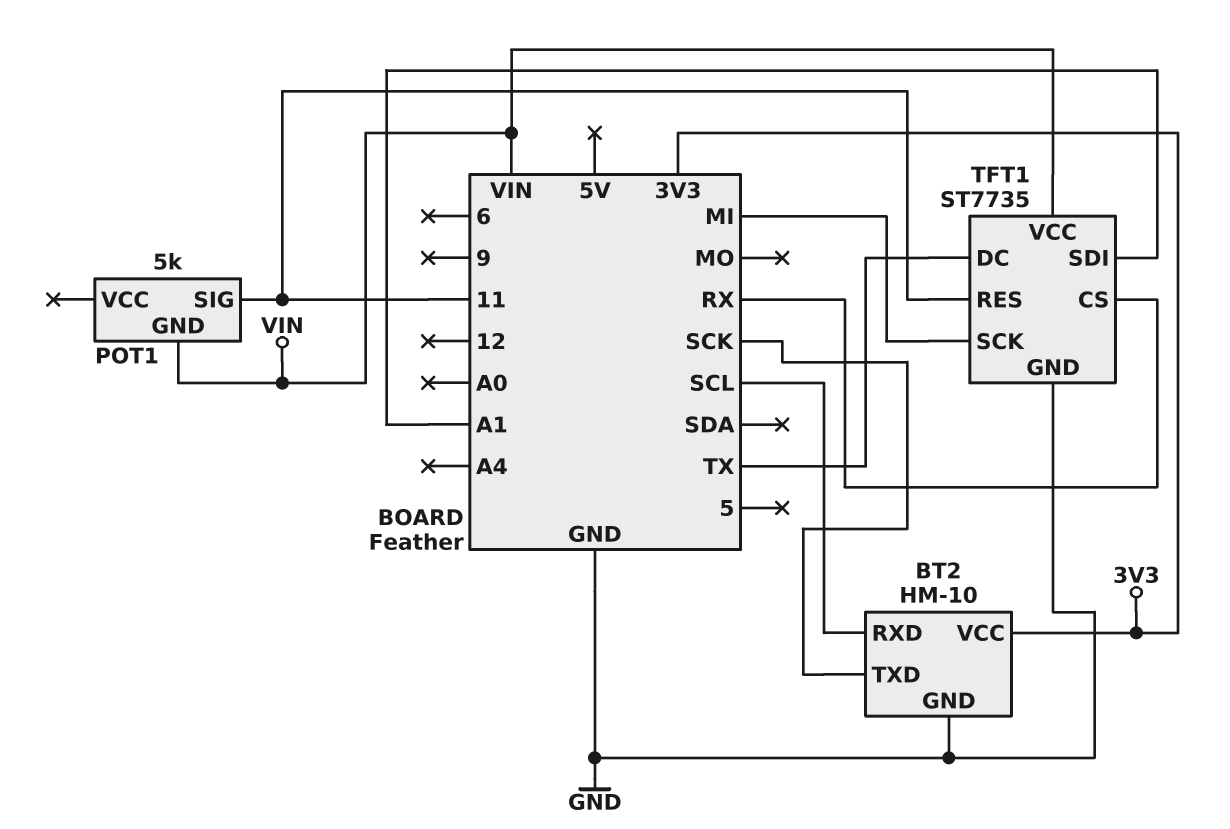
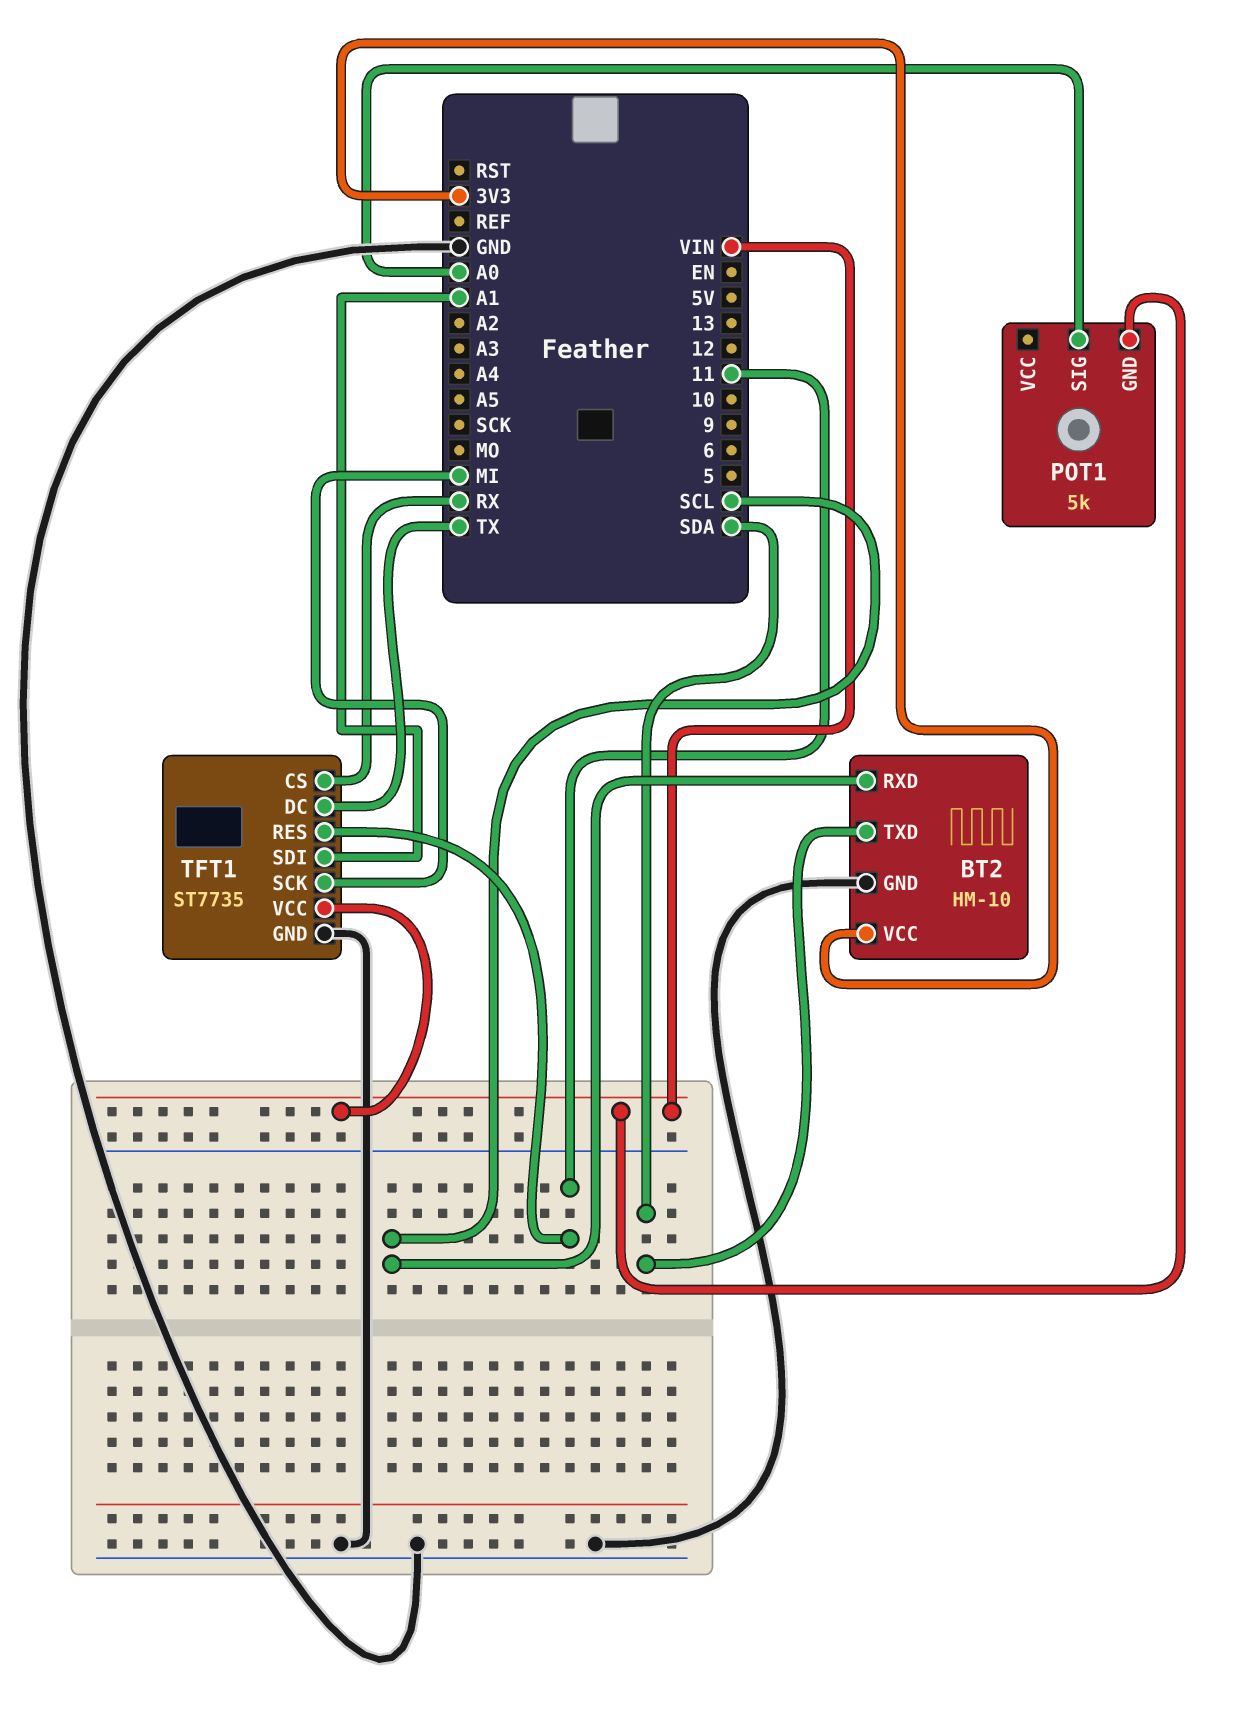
BT2 pin TXD: SCK -> SDA
POT1 pin SIG: 11 -> A0

